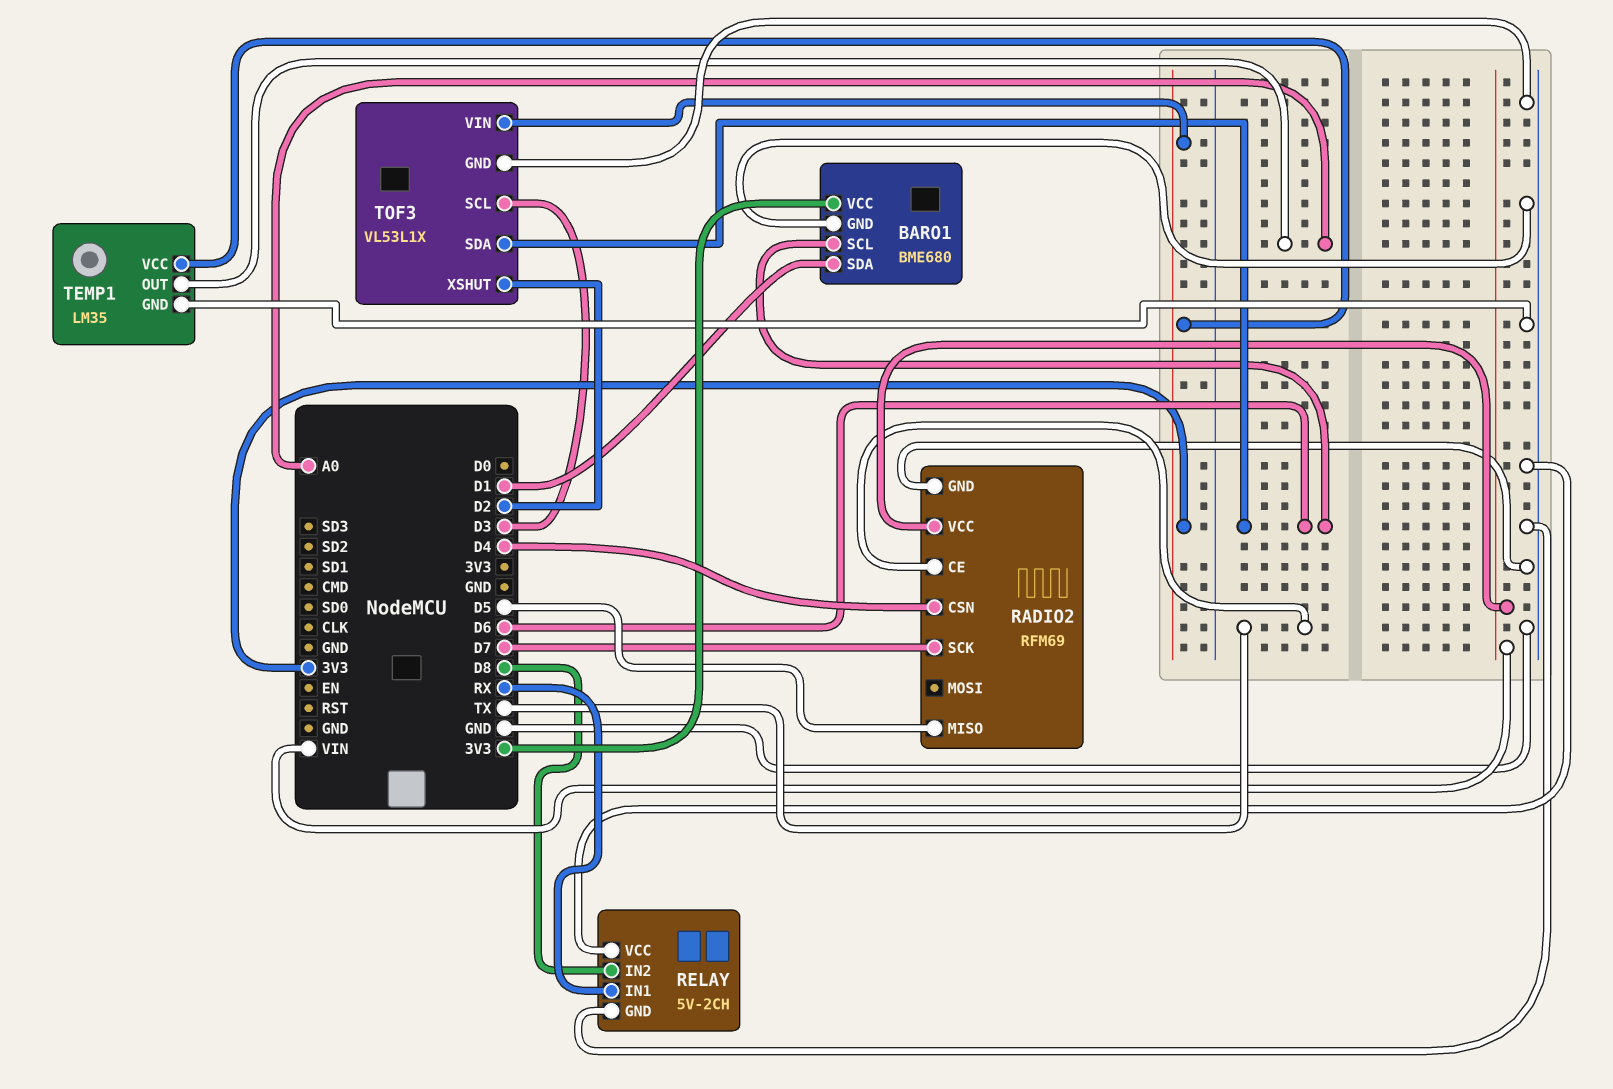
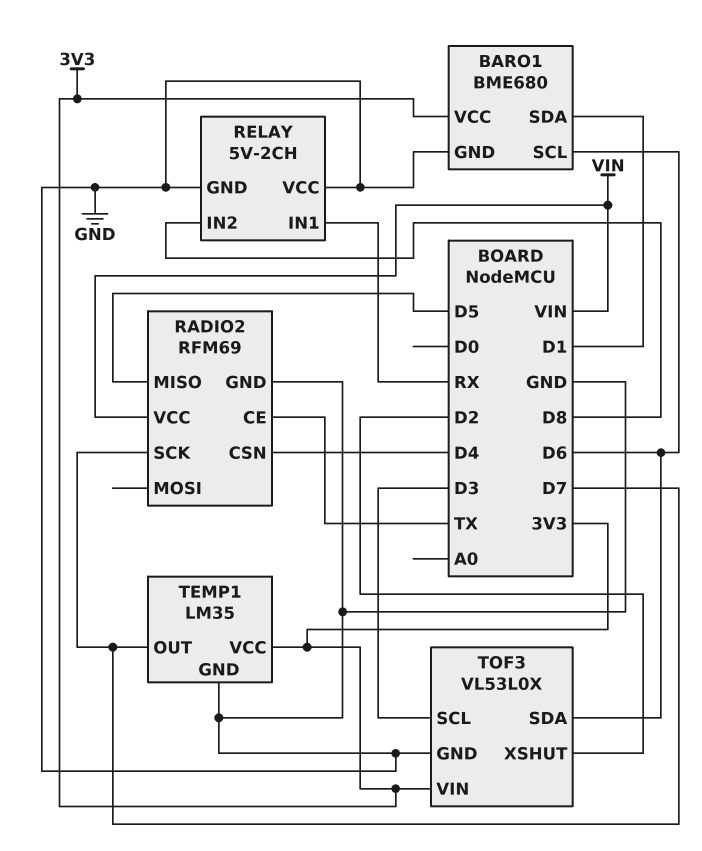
TEMP1 pin OUT: A0 -> D7
TOF3: VL53L1X -> VL53L0X

